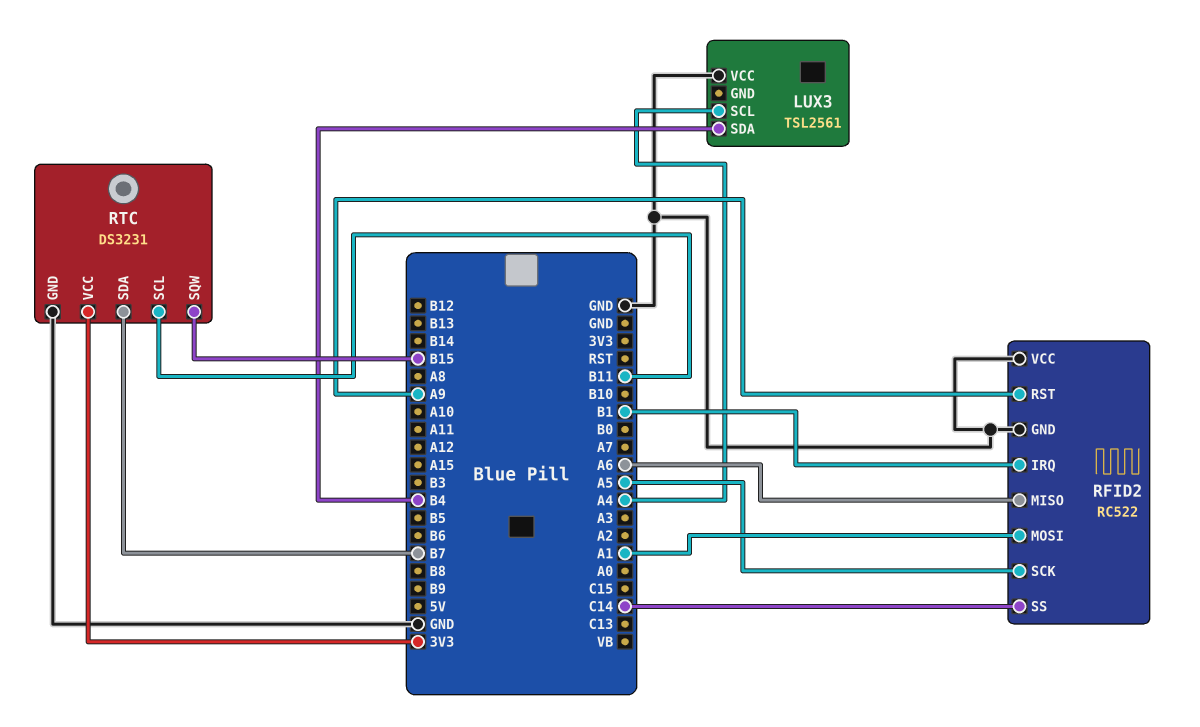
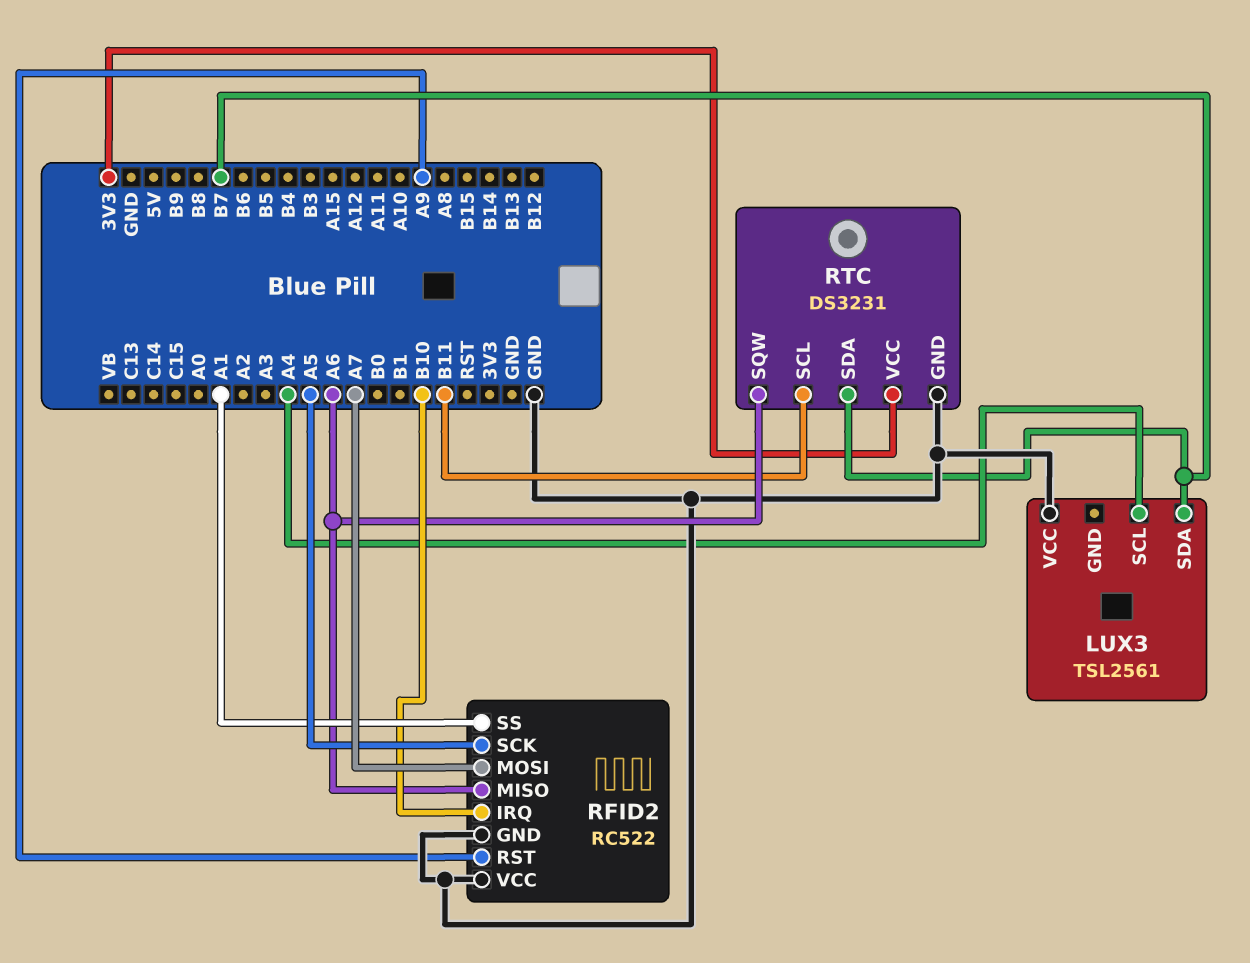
LUX3 pin SDA: B4 -> B7
RFID2 pin IRQ: B1 -> B10
RFID2 pin MOSI: A1 -> A7
RFID2 pin SS: C14 -> A1
RTC pin SQW: B15 -> A6

